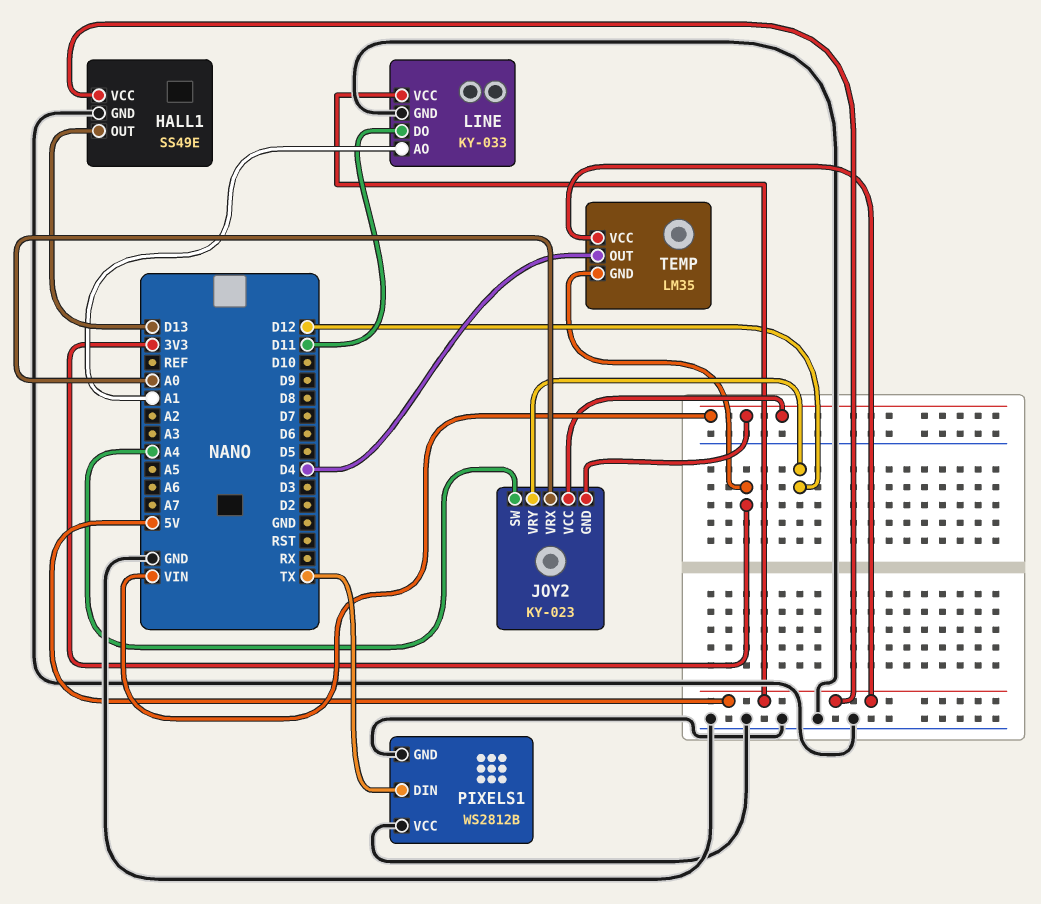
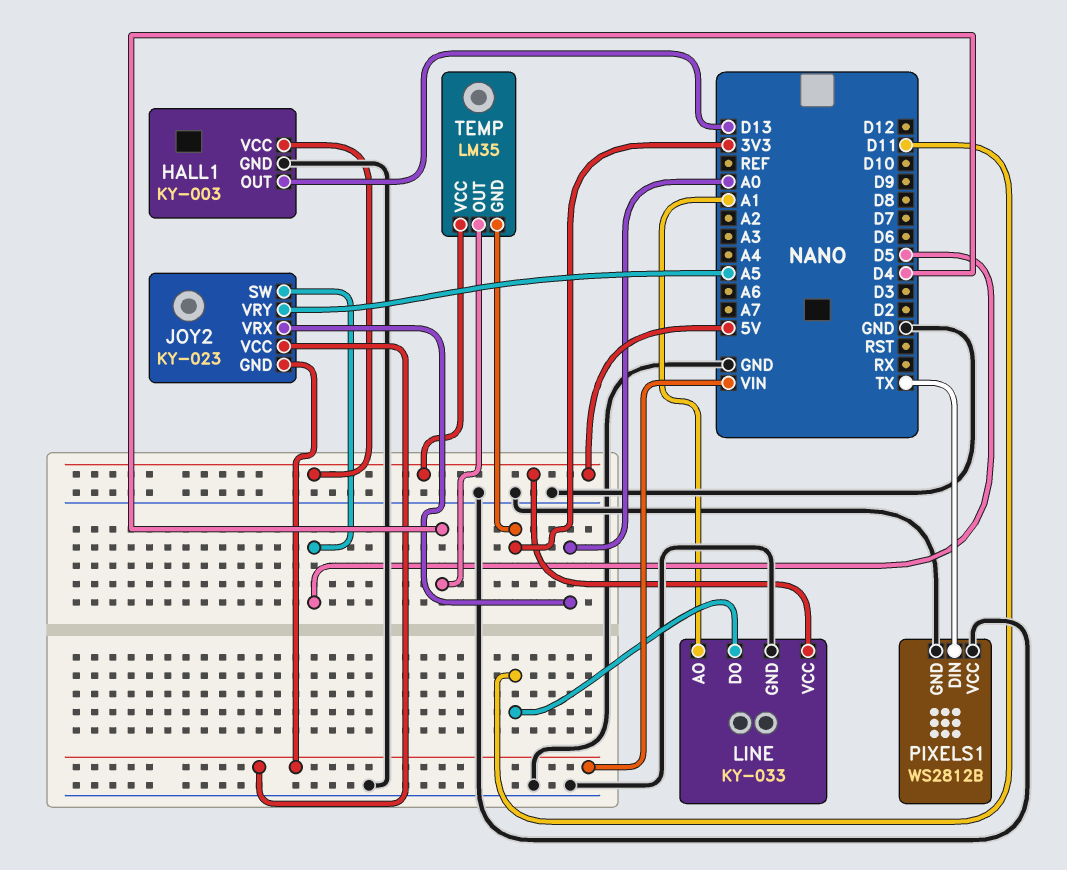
HALL1: SS49E -> KY-003
JOY2 pin SW: A4 -> D5
JOY2 pin VRY: D12 -> A5

